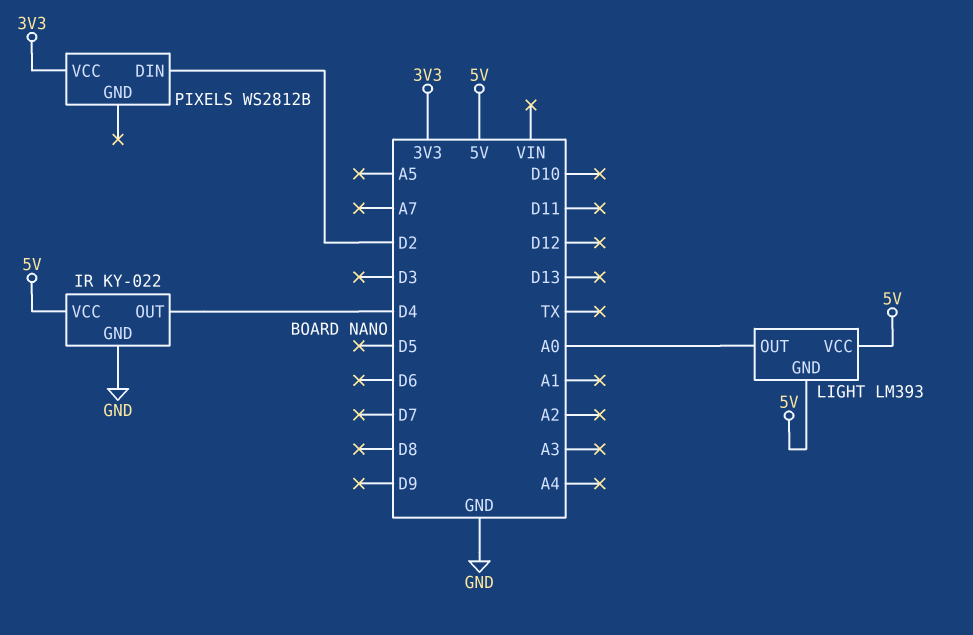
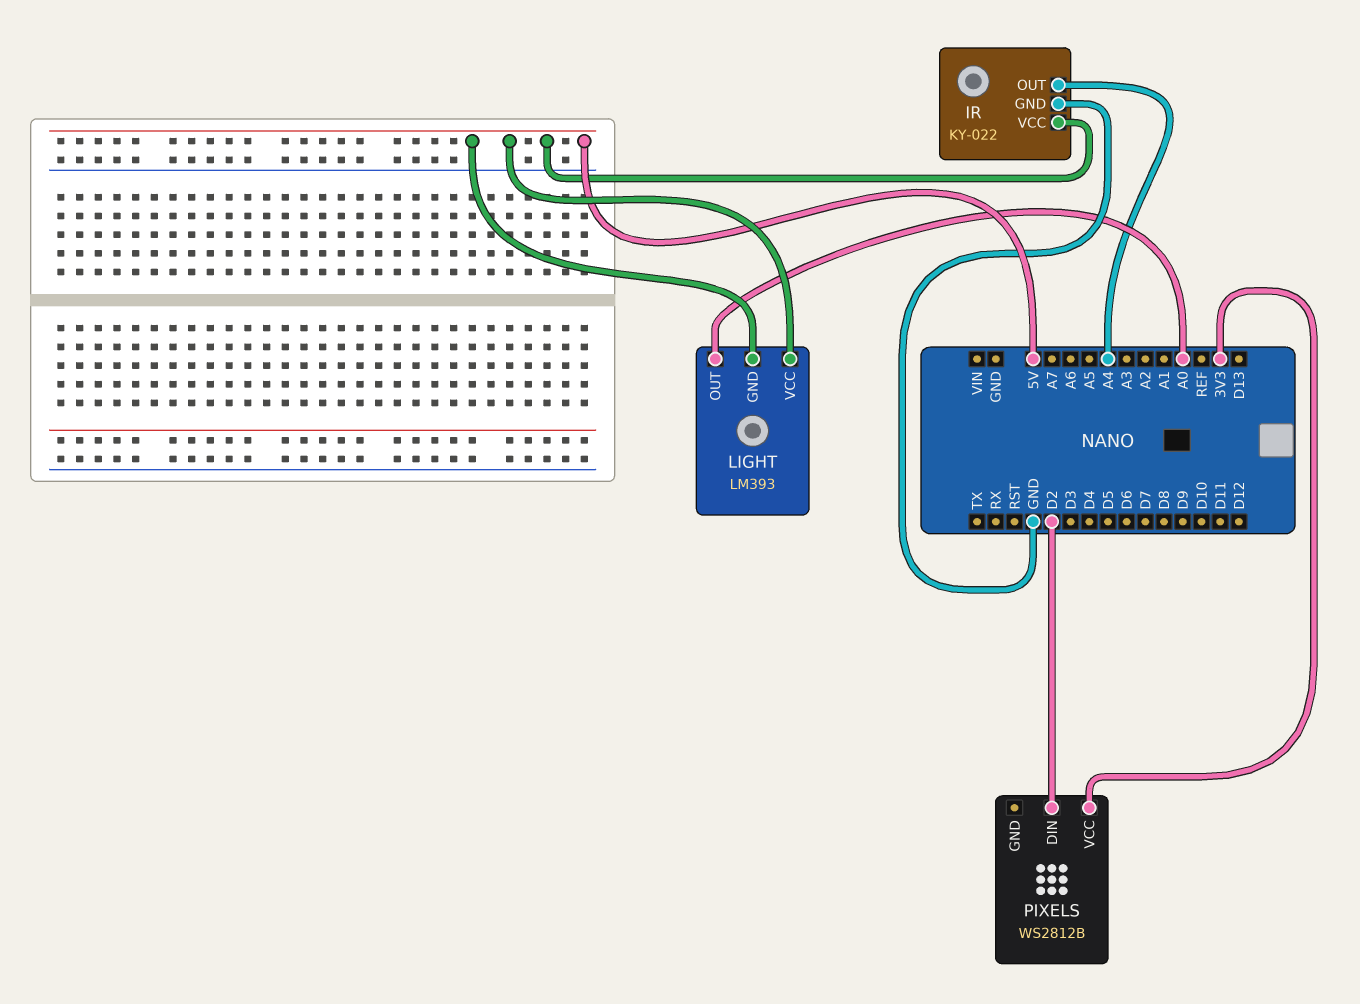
IR pin OUT: D4 -> A4

